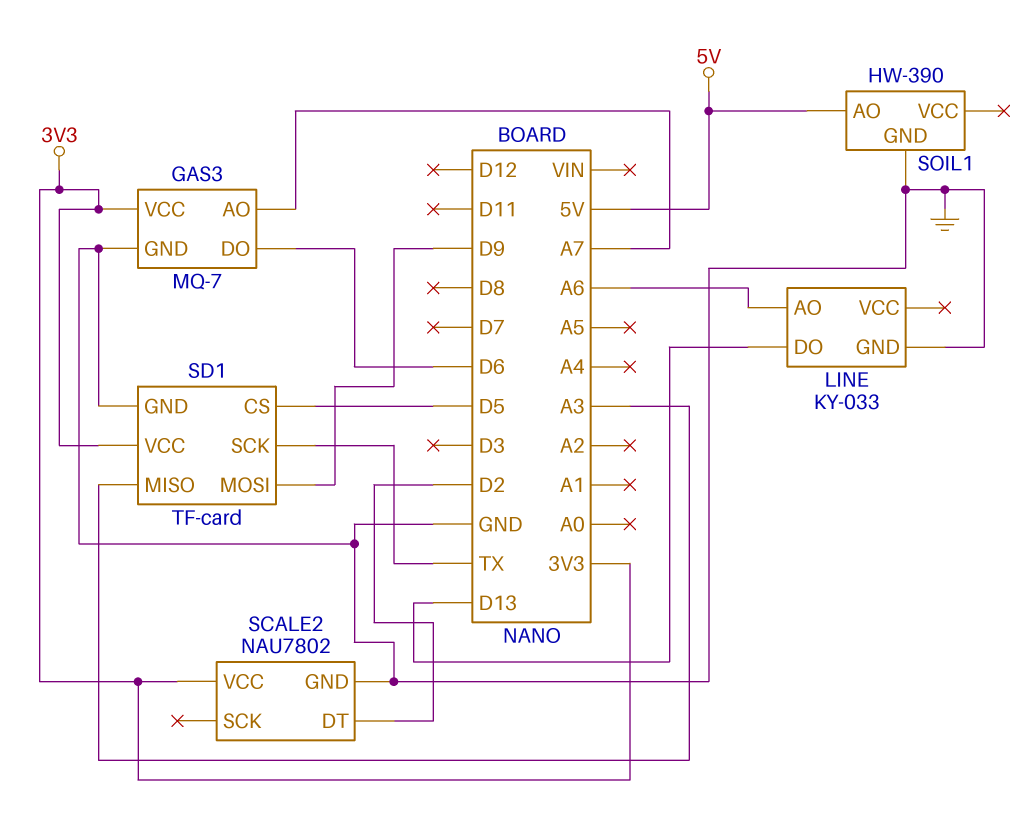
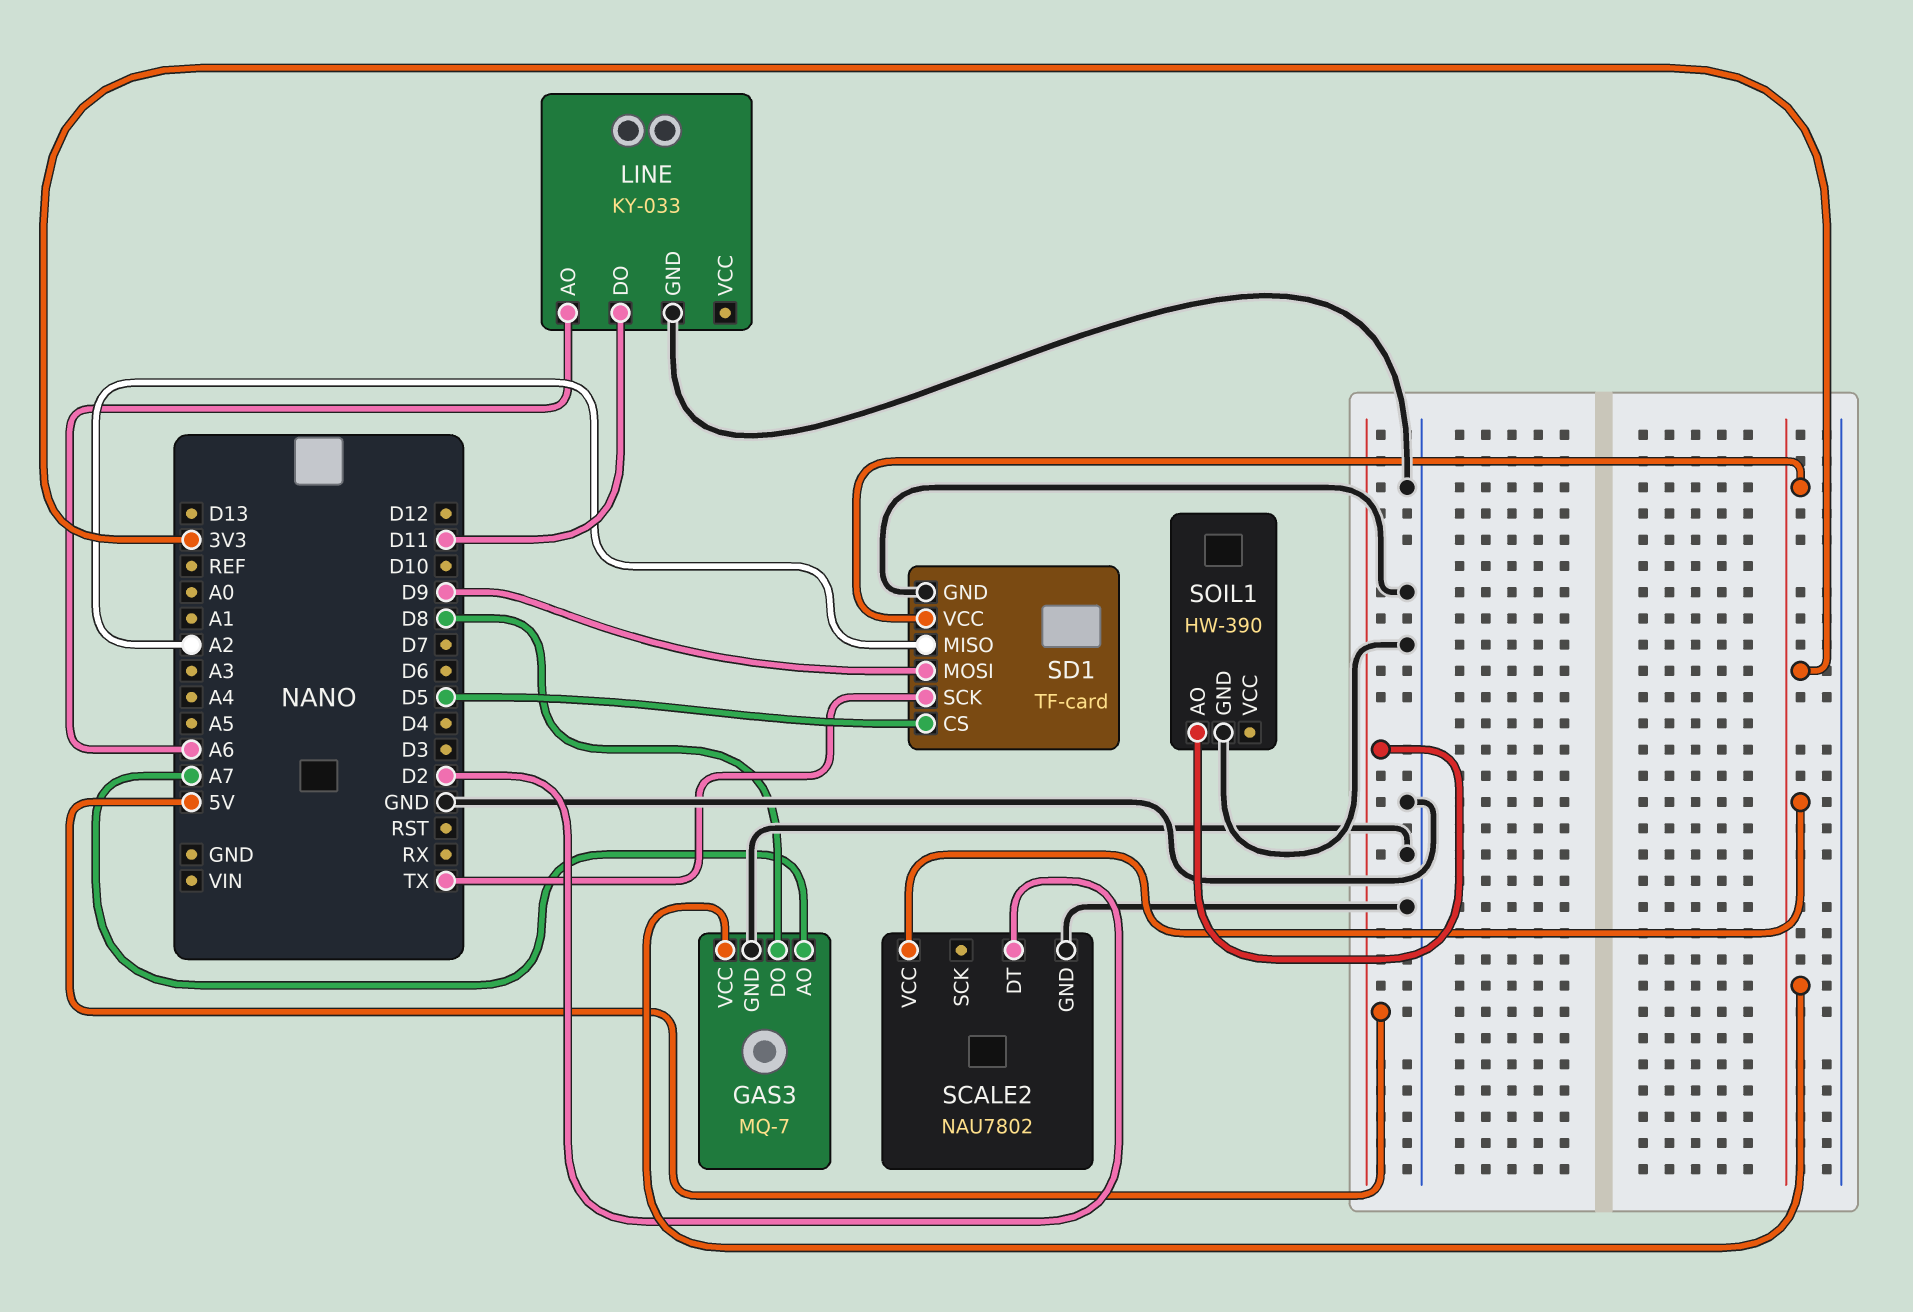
GAS3 pin DO: D6 -> D8
LINE pin DO: D13 -> D11
SD1 pin MISO: A3 -> A2

